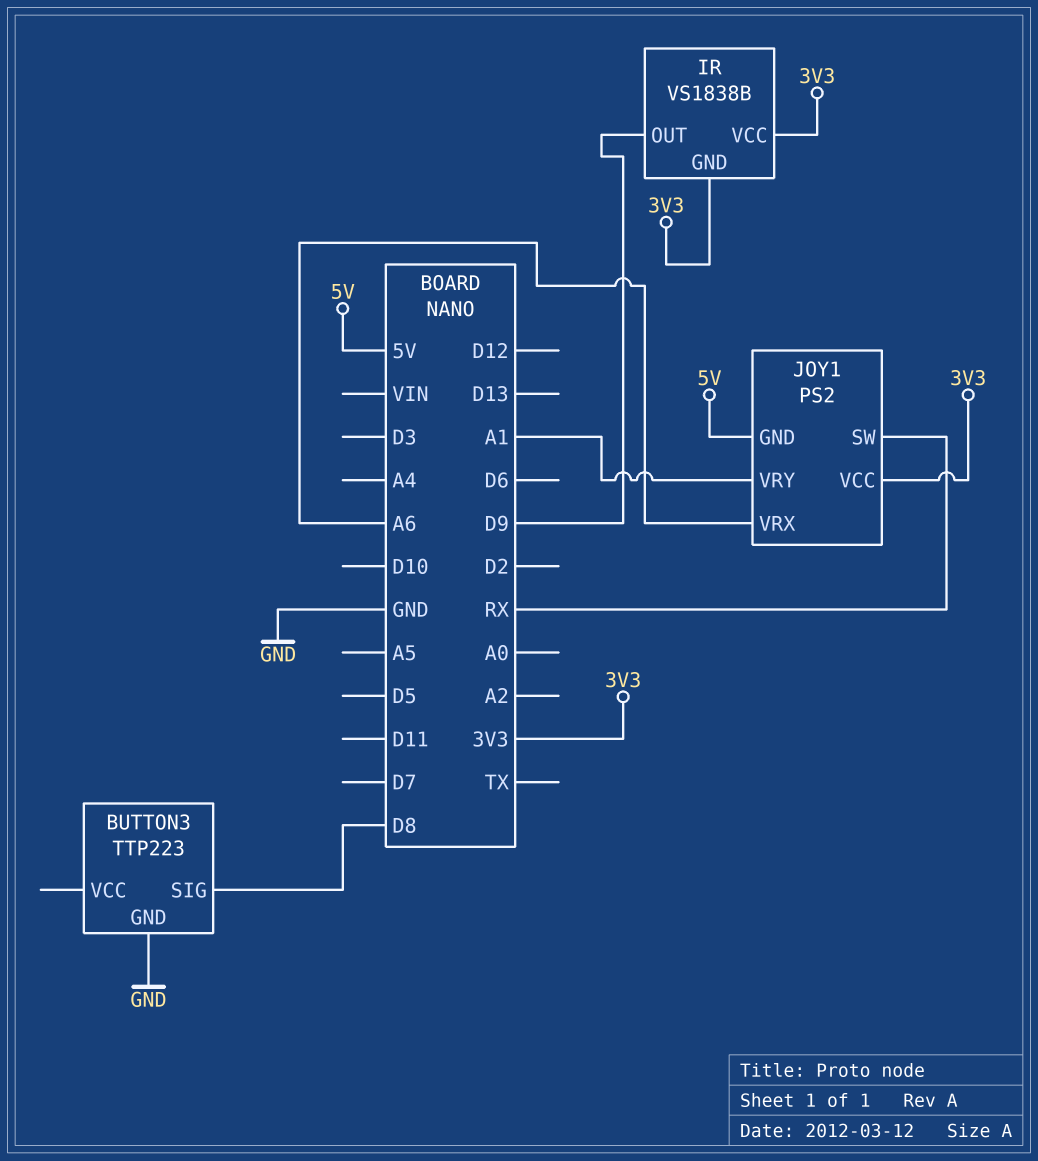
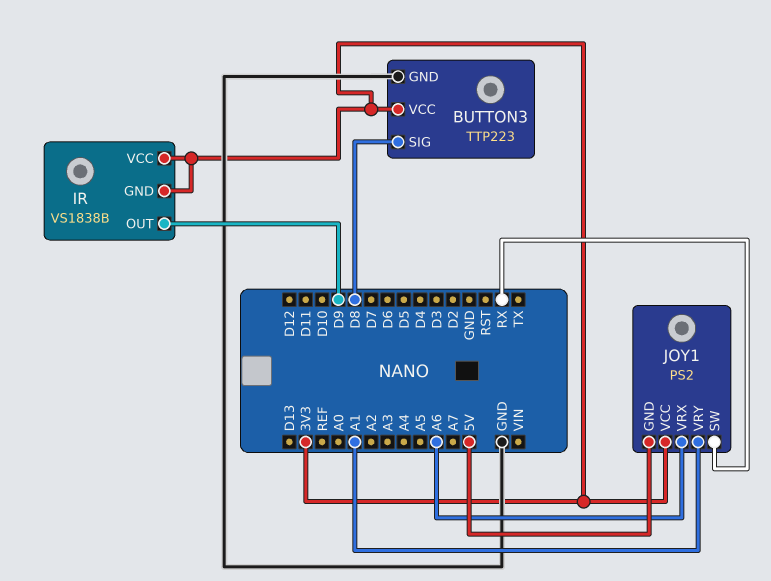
BUTTON3 pin VCC: none -> 3V3

